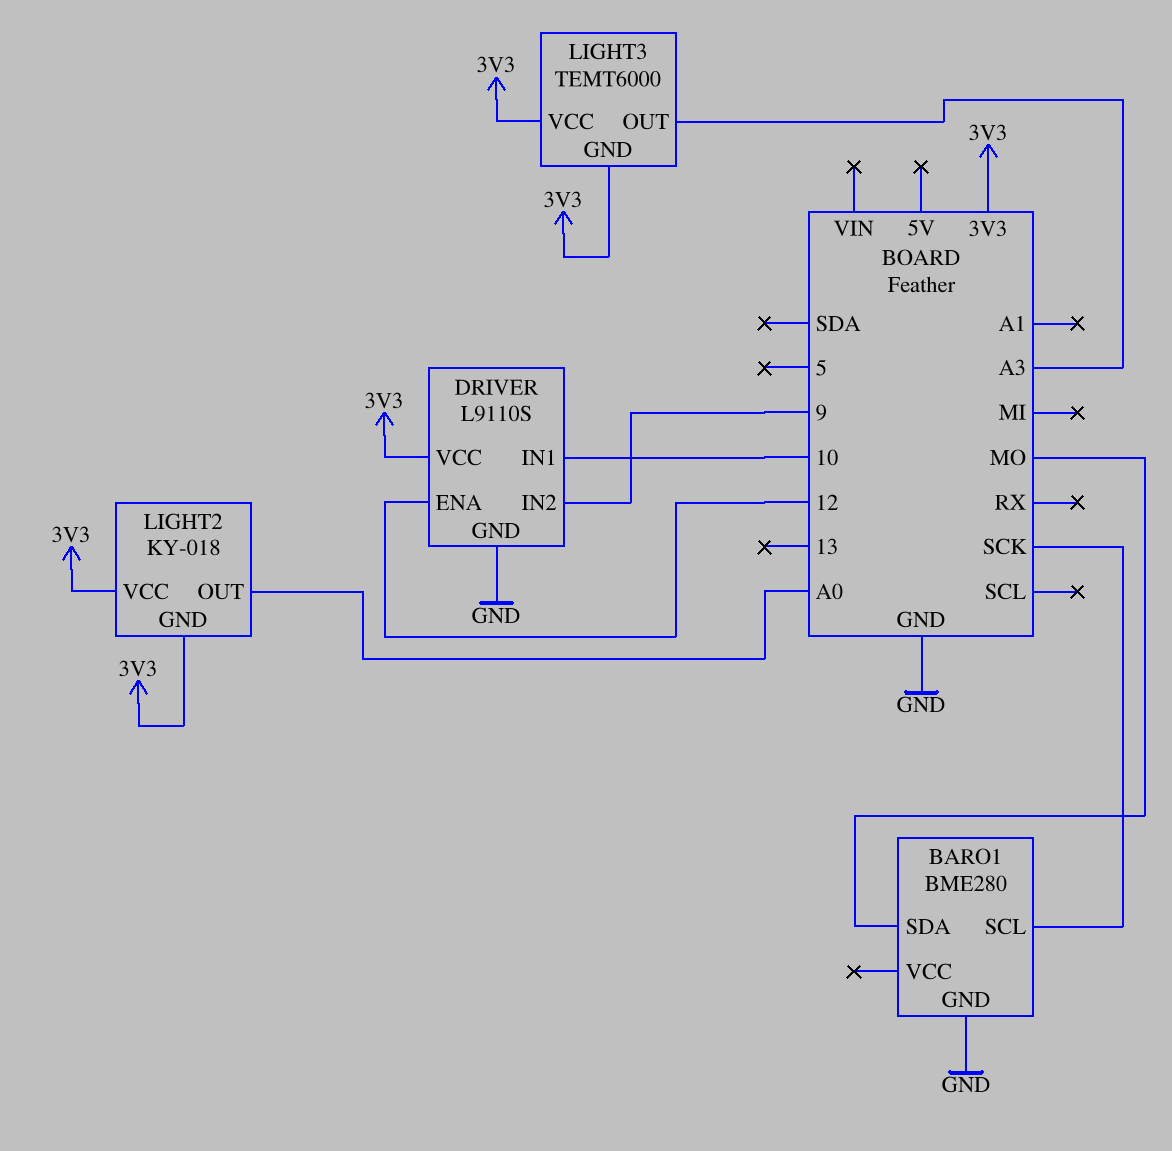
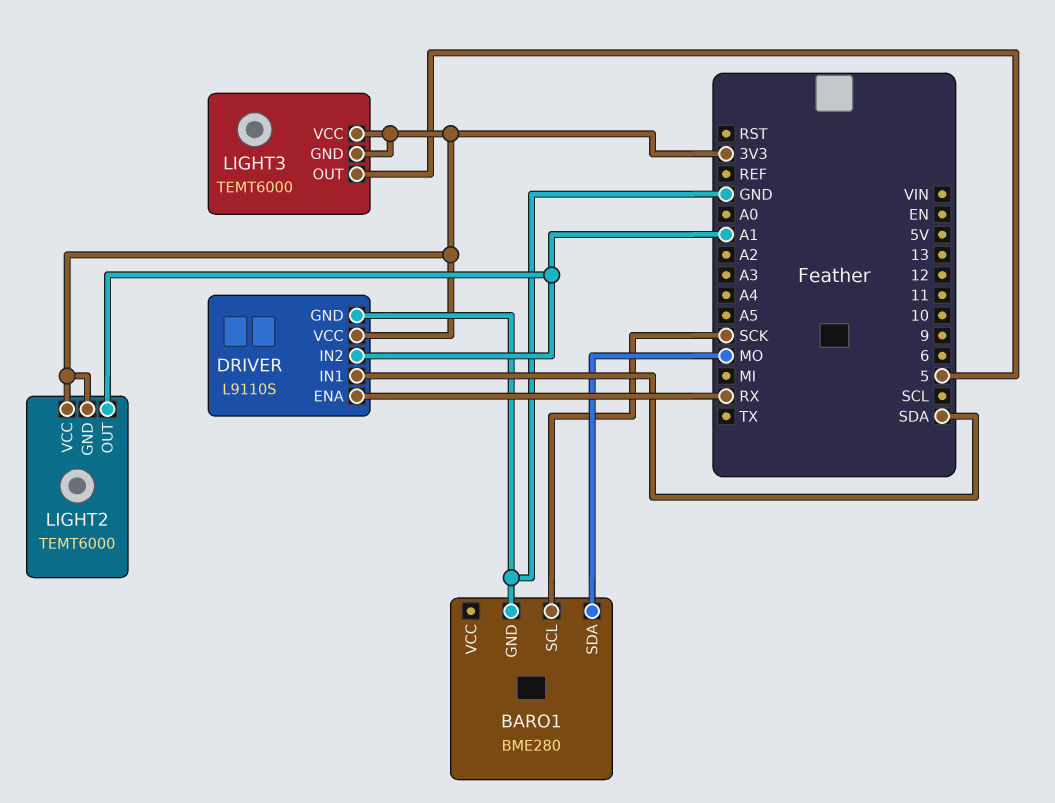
DRIVER pin ENA: 12 -> RX
DRIVER pin IN1: 10 -> SDA
DRIVER pin IN2: 9 -> A1
LIGHT2: KY-018 -> TEMT6000
LIGHT2 pin OUT: A0 -> A1
LIGHT3 pin OUT: A3 -> 5

